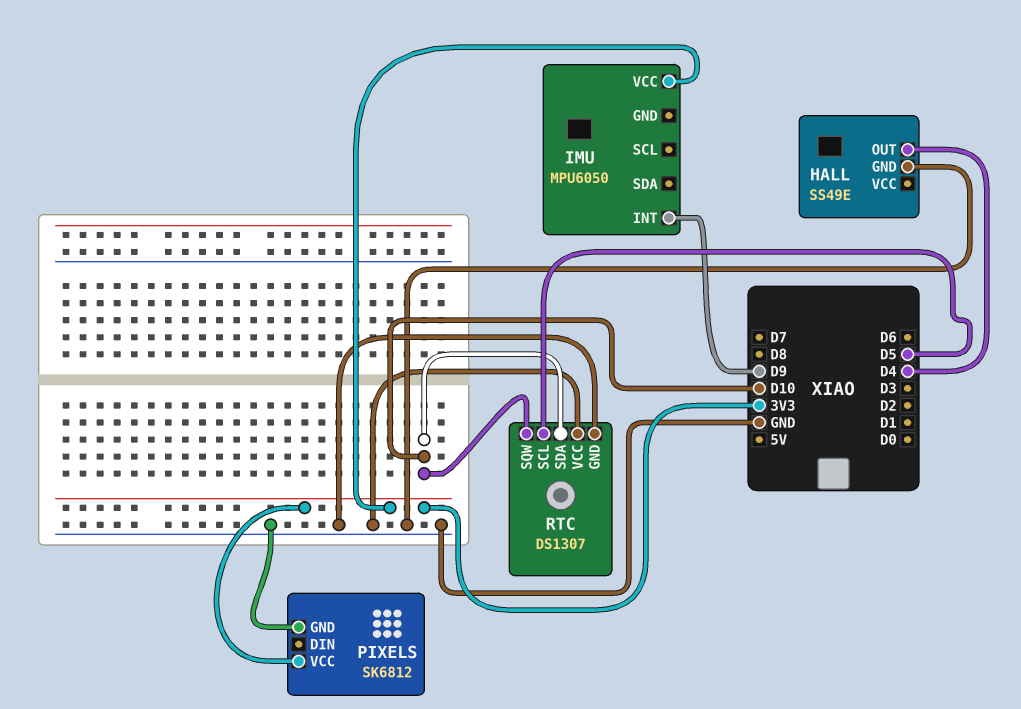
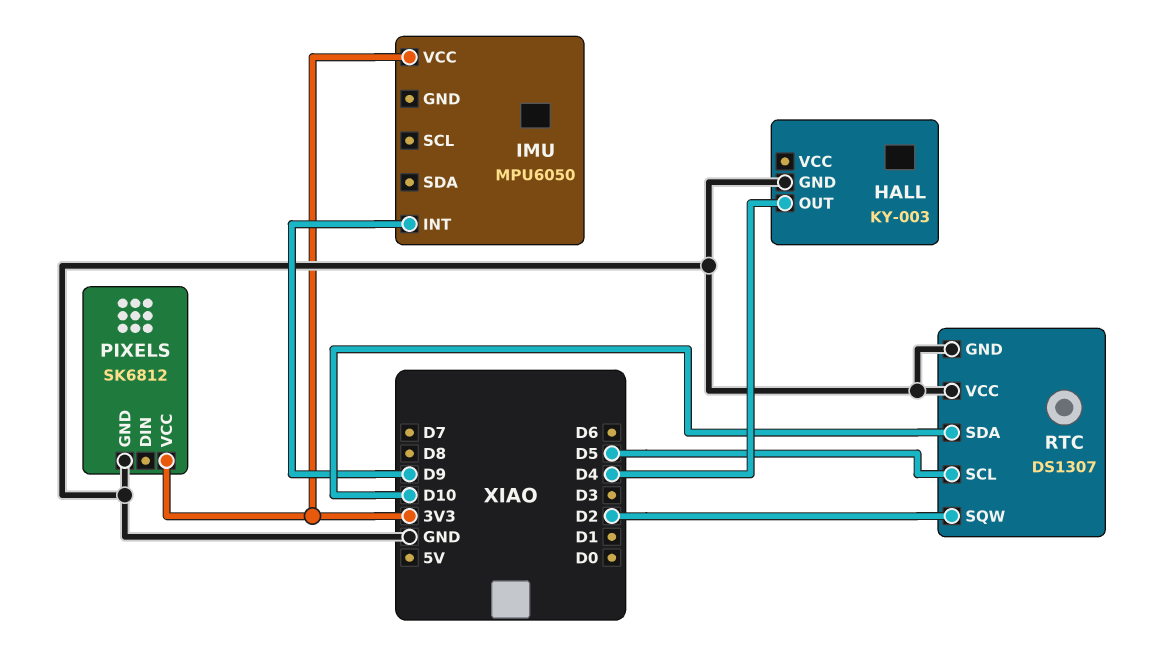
HALL: SS49E -> KY-003
RTC pin SQW: D10 -> D2

